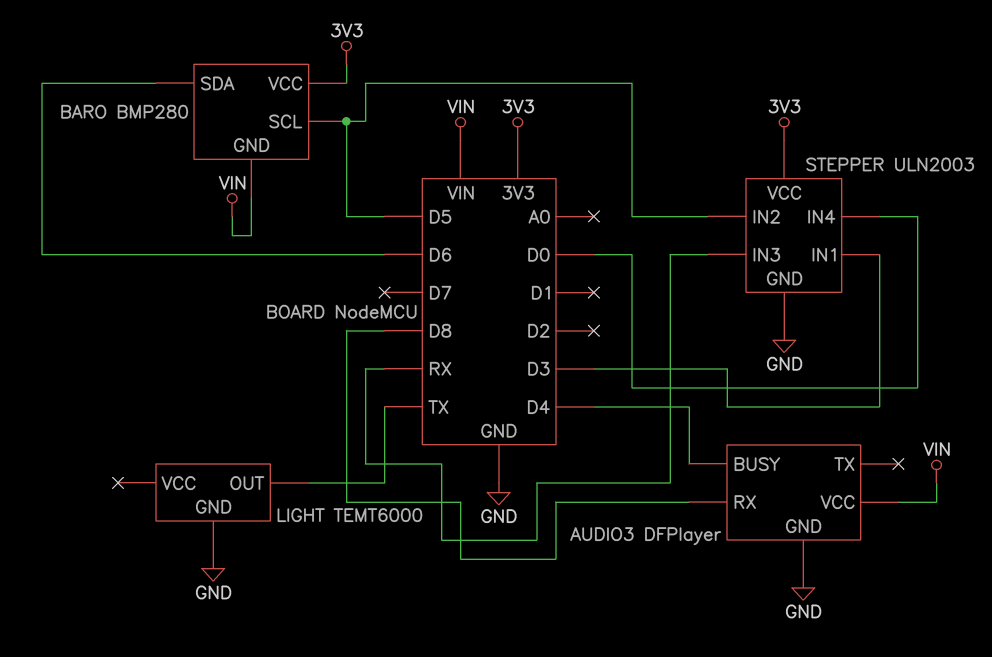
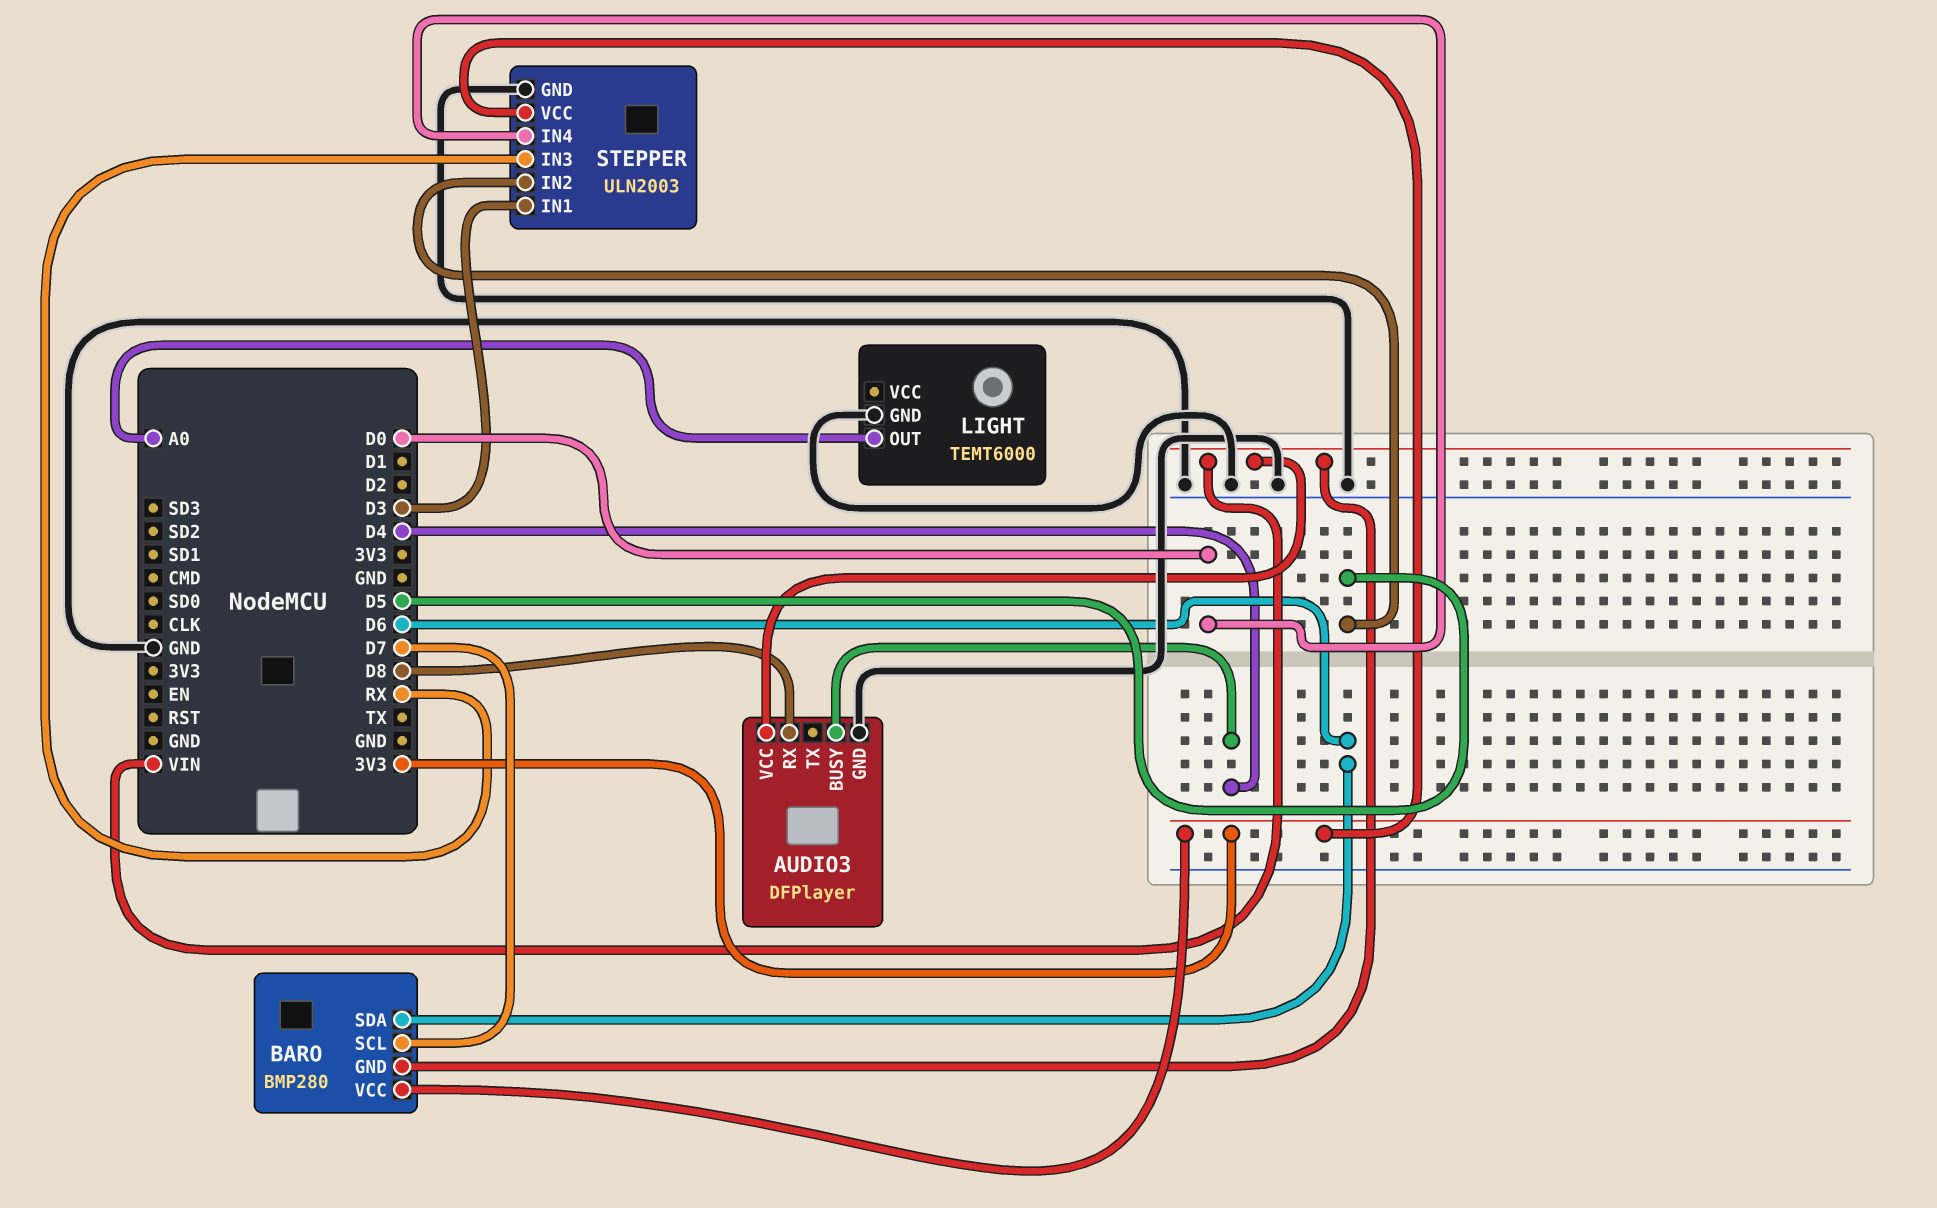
BARO pin SCL: D5 -> D7
LIGHT pin OUT: TX -> A0

